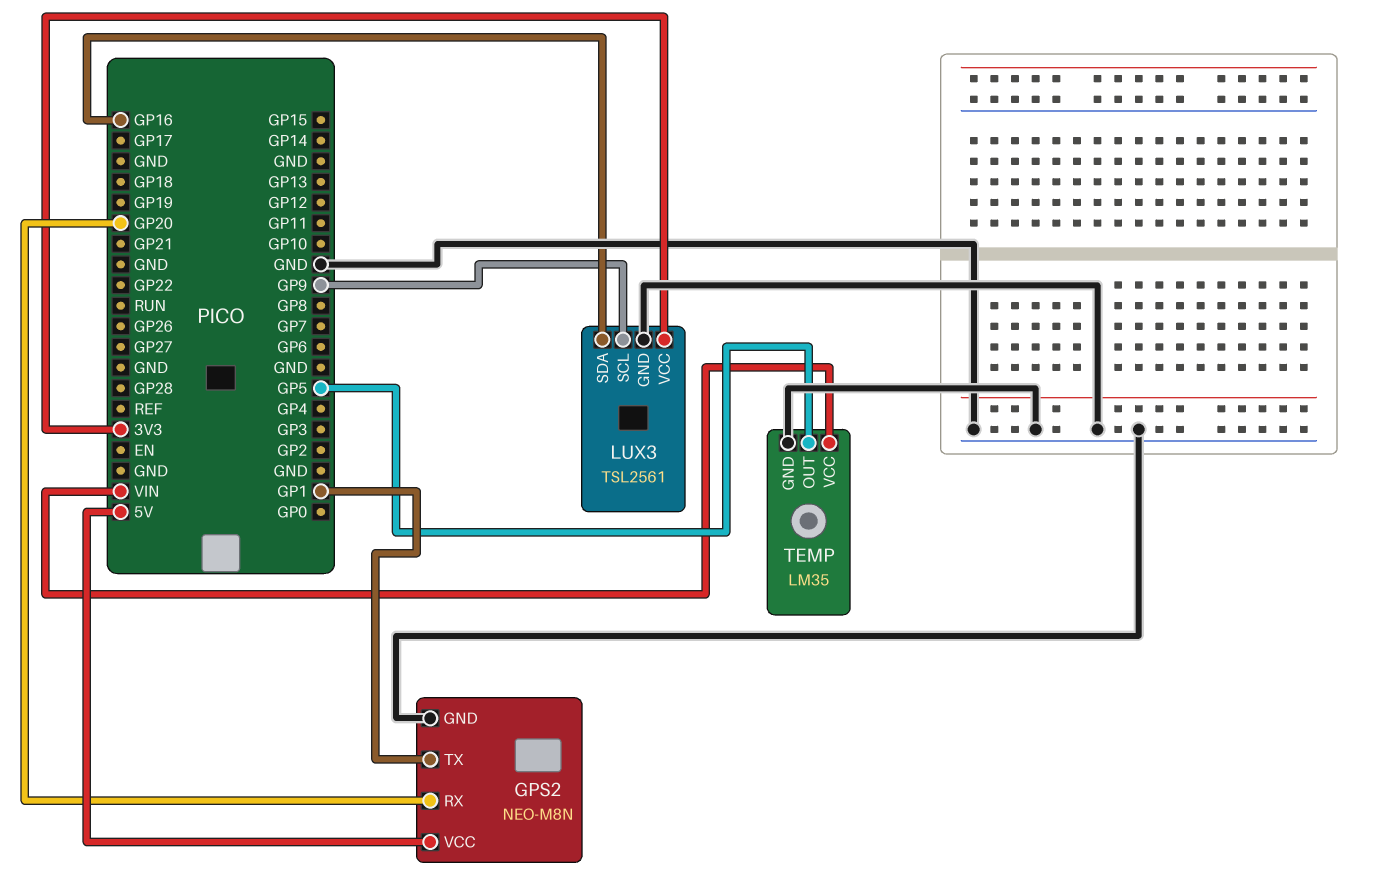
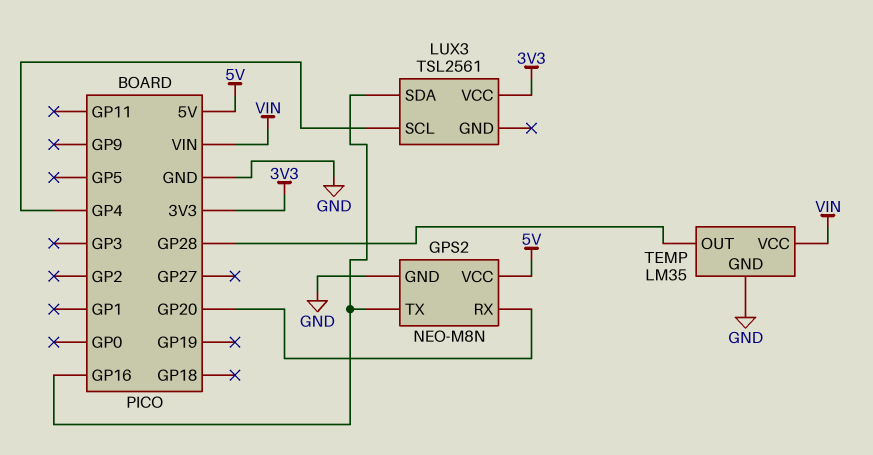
GPS2 pin TX: GP1 -> GP16
LUX3 pin GND: GND -> none
LUX3 pin SCL: GP9 -> GP4
TEMP pin OUT: GP5 -> GP28

